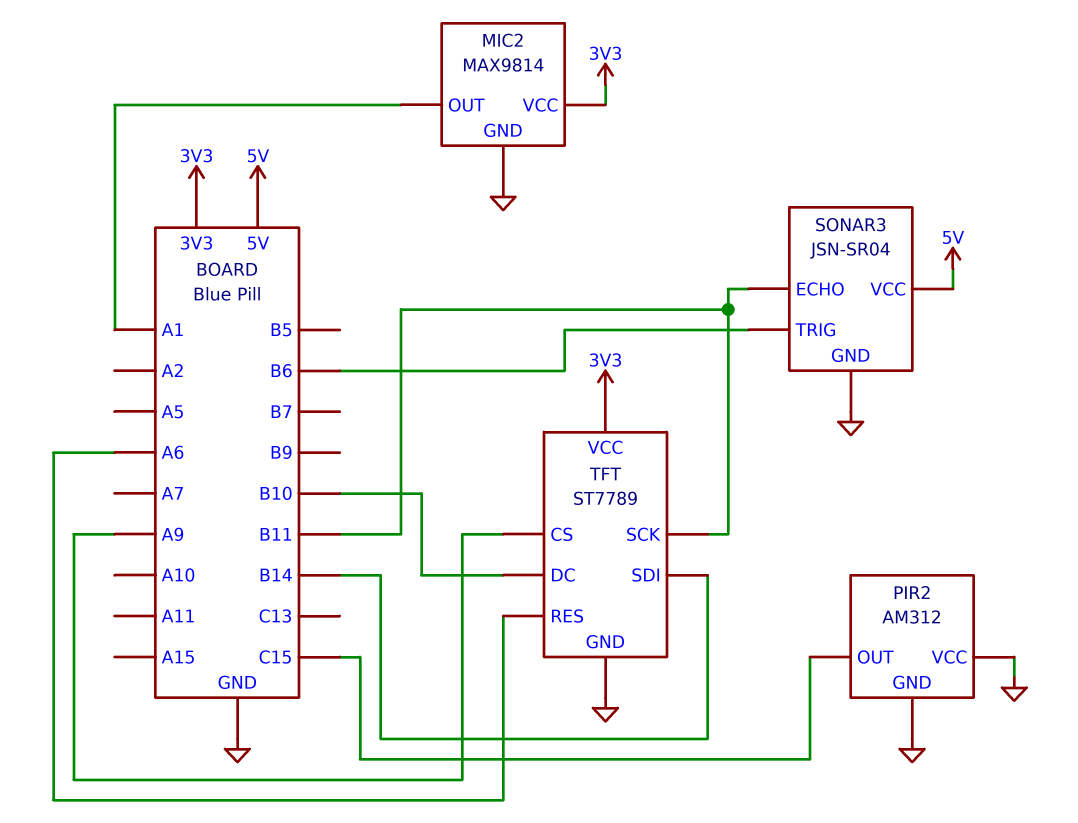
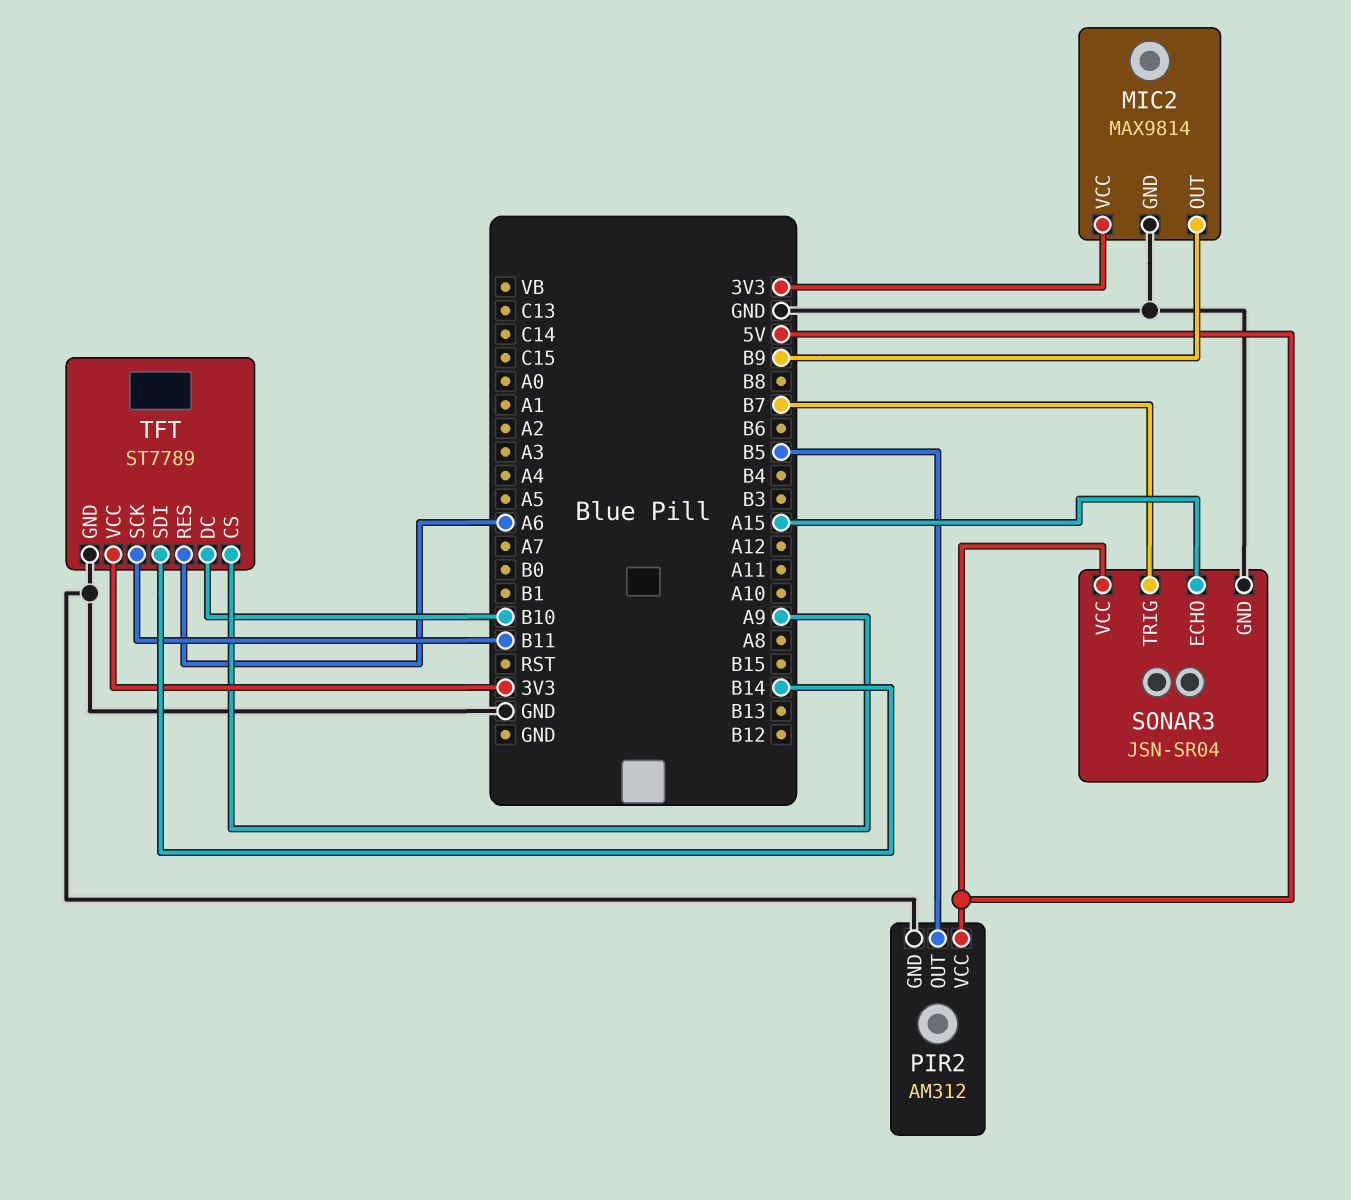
MIC2 pin OUT: A1 -> B9
PIR2 pin OUT: C15 -> B5
PIR2 pin VCC: GND -> 5V
SONAR3 pin ECHO: B11 -> A15
SONAR3 pin TRIG: B6 -> B7

